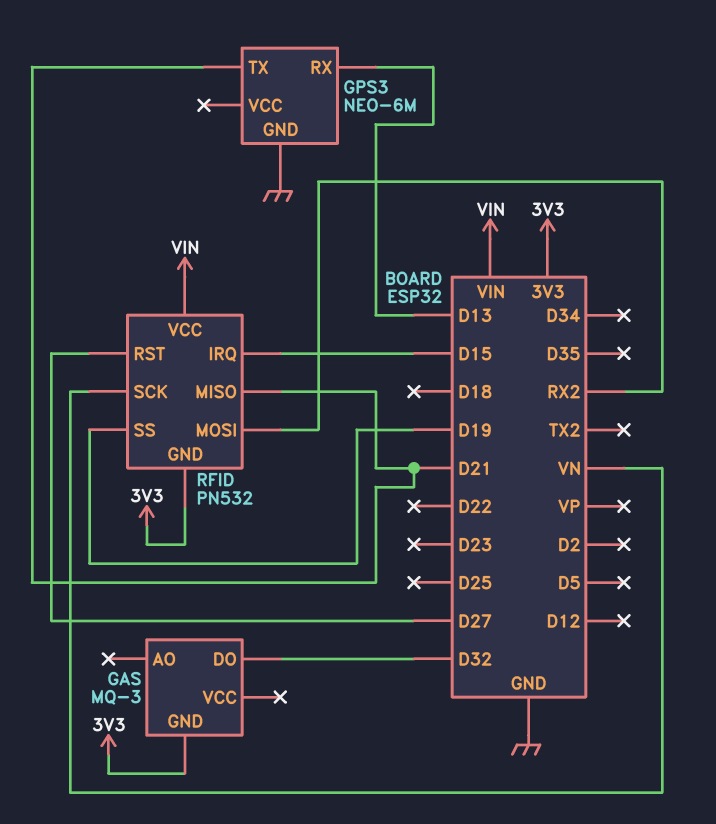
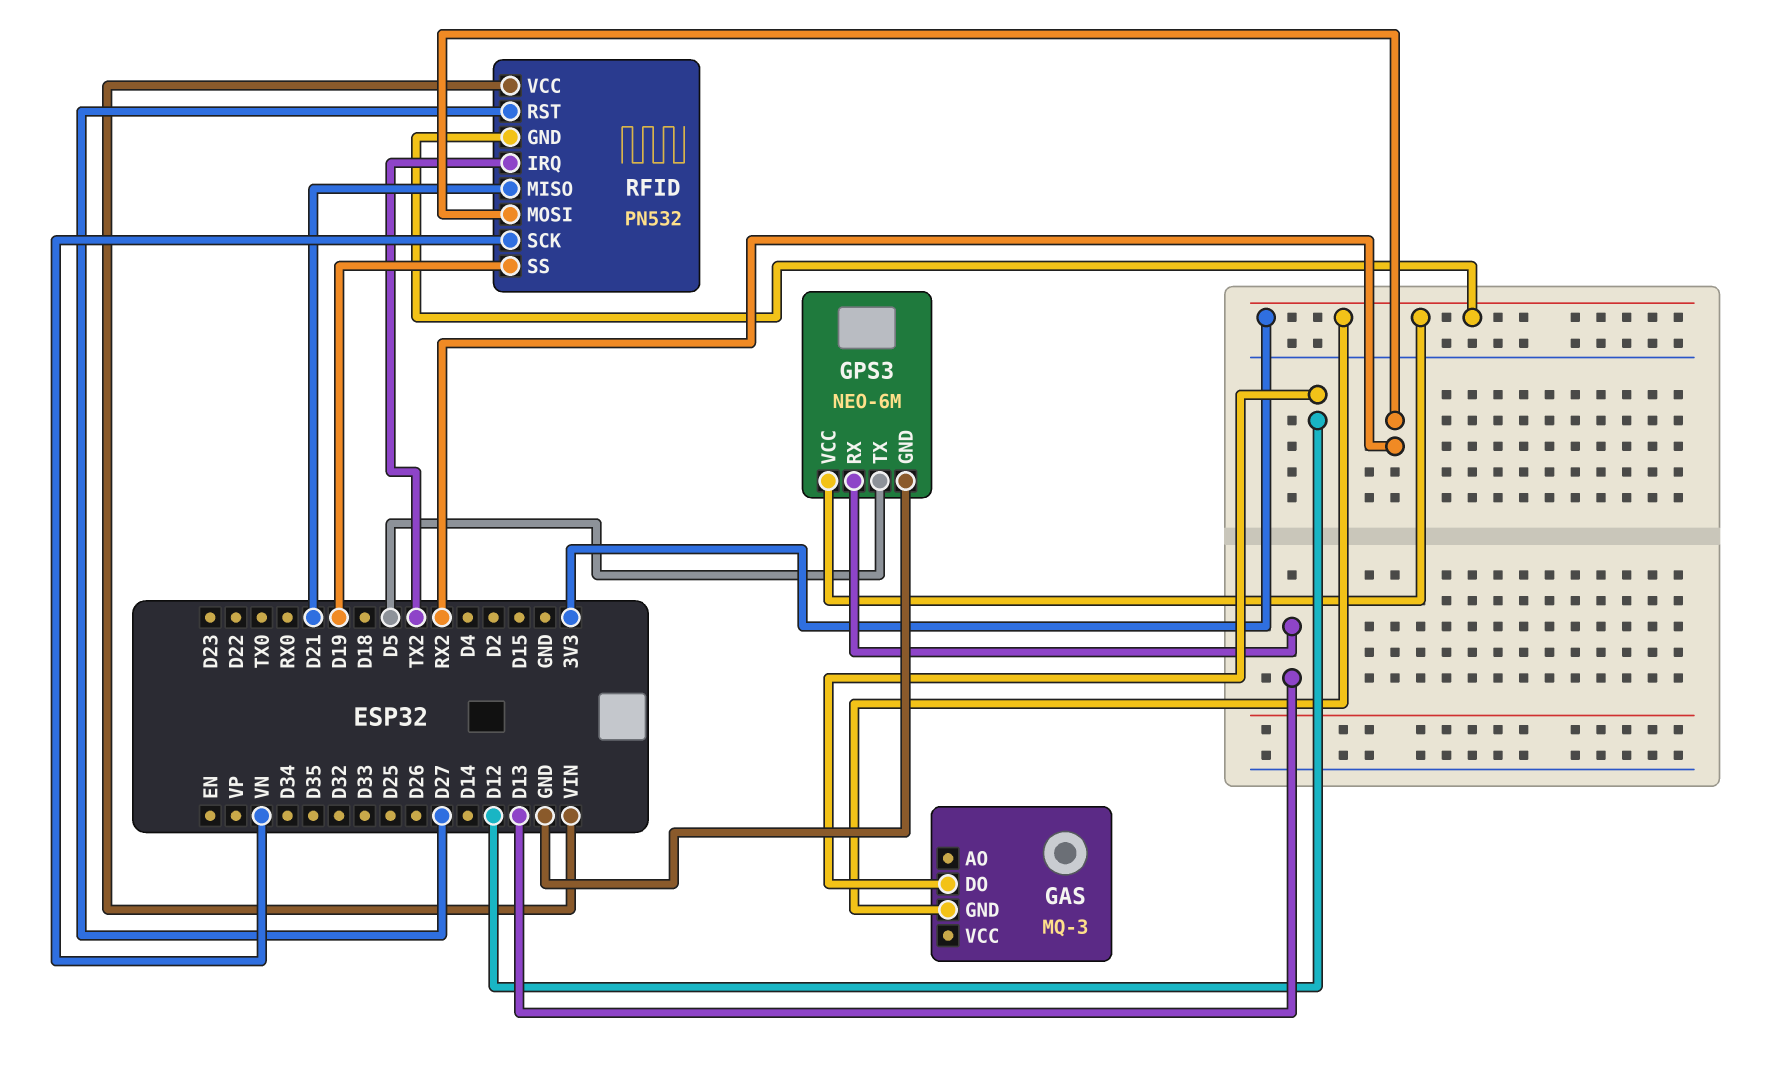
GAS pin DO: D32 -> D12
GPS3 pin TX: D21 -> D5
GPS3 pin VCC: none -> 3V3
RFID pin IRQ: D15 -> TX2

